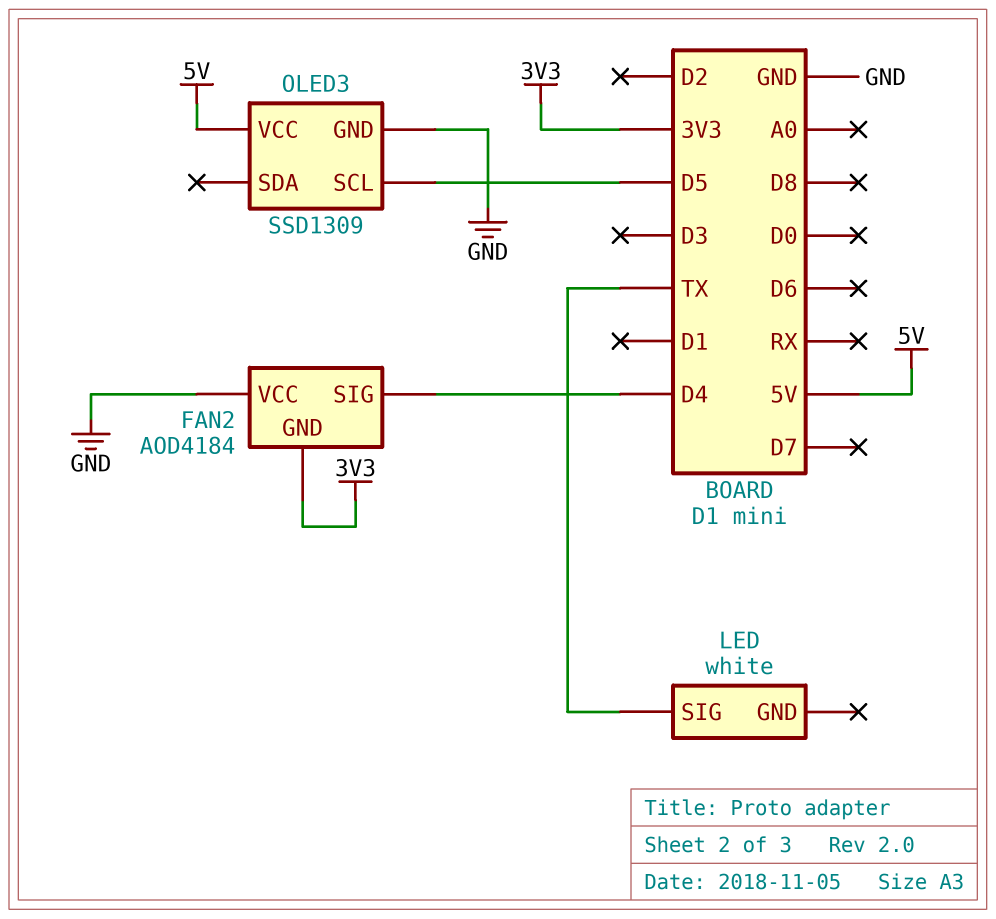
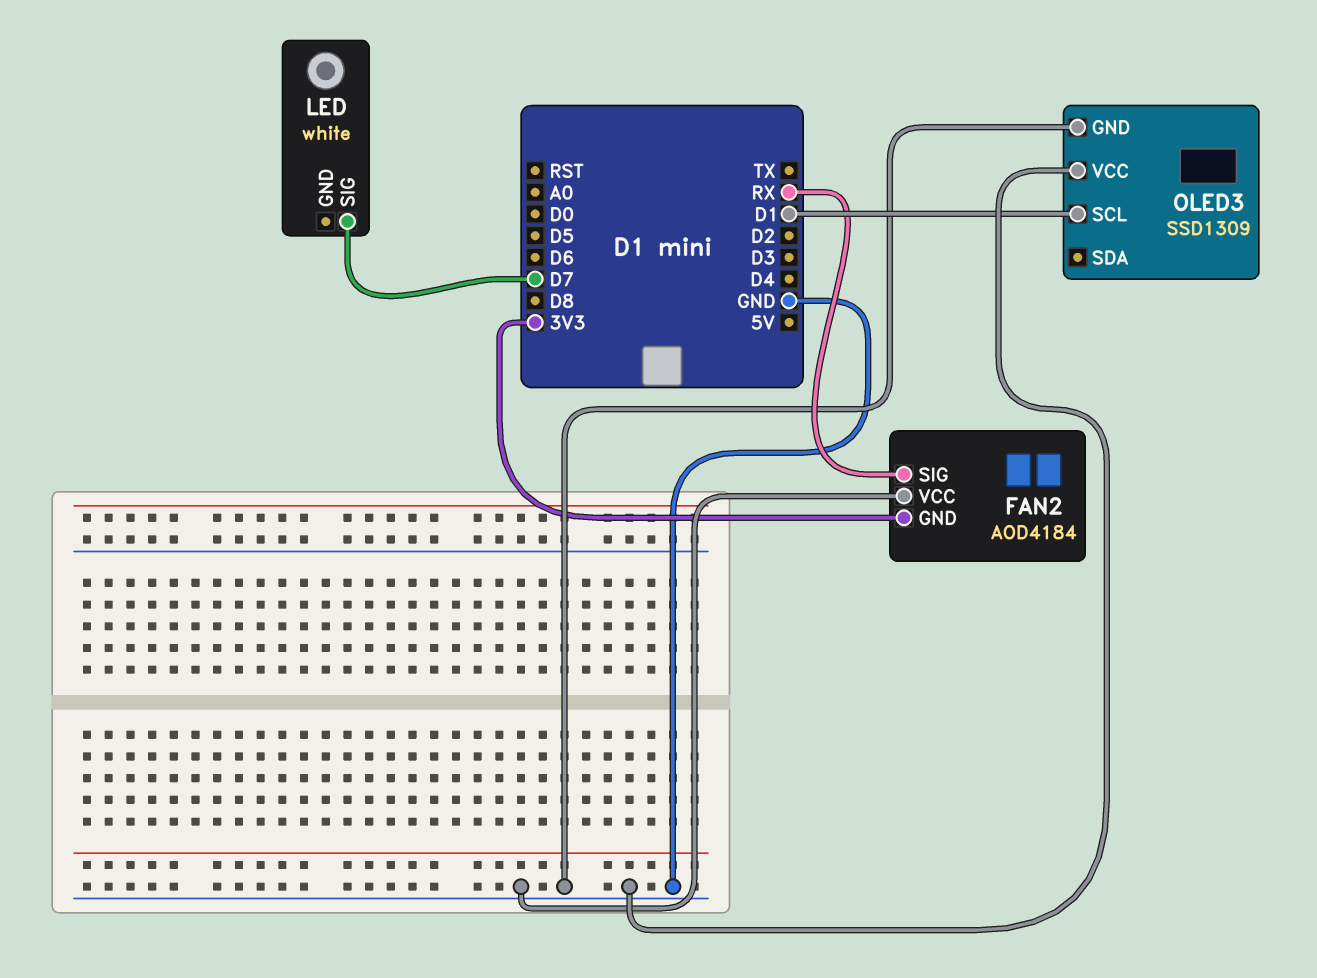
FAN2 pin SIG: D4 -> RX
LED pin SIG: TX -> D7
OLED3 pin SCL: D5 -> D1
OLED3 pin VCC: 5V -> GND

